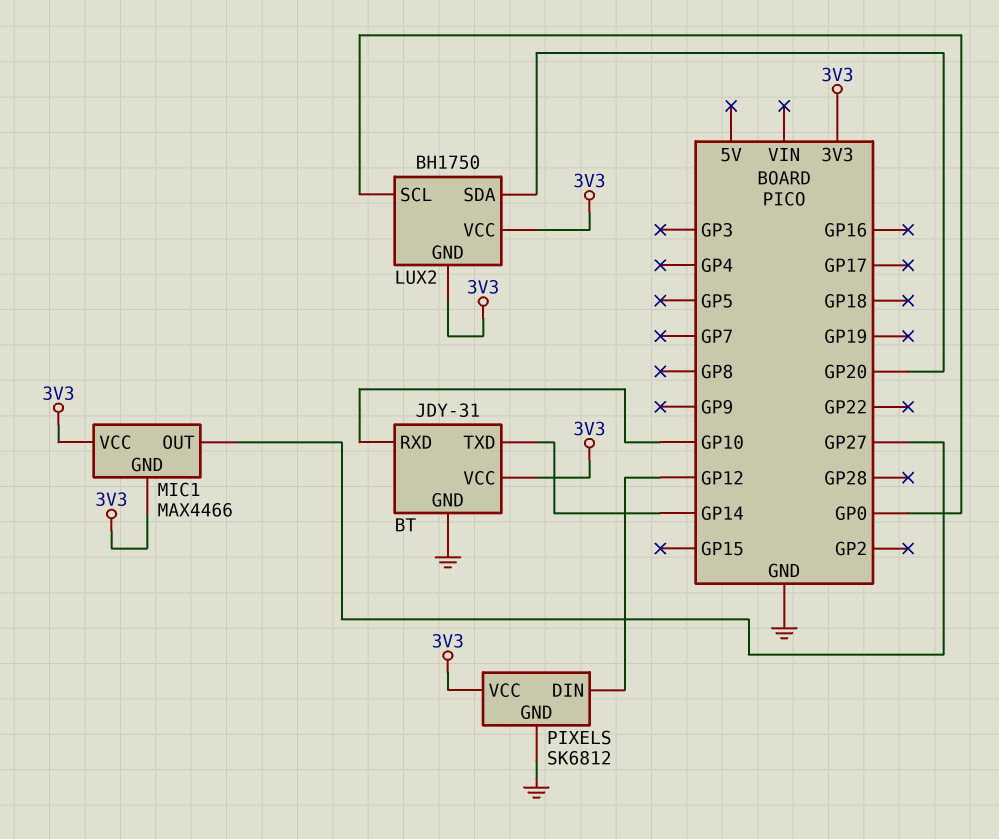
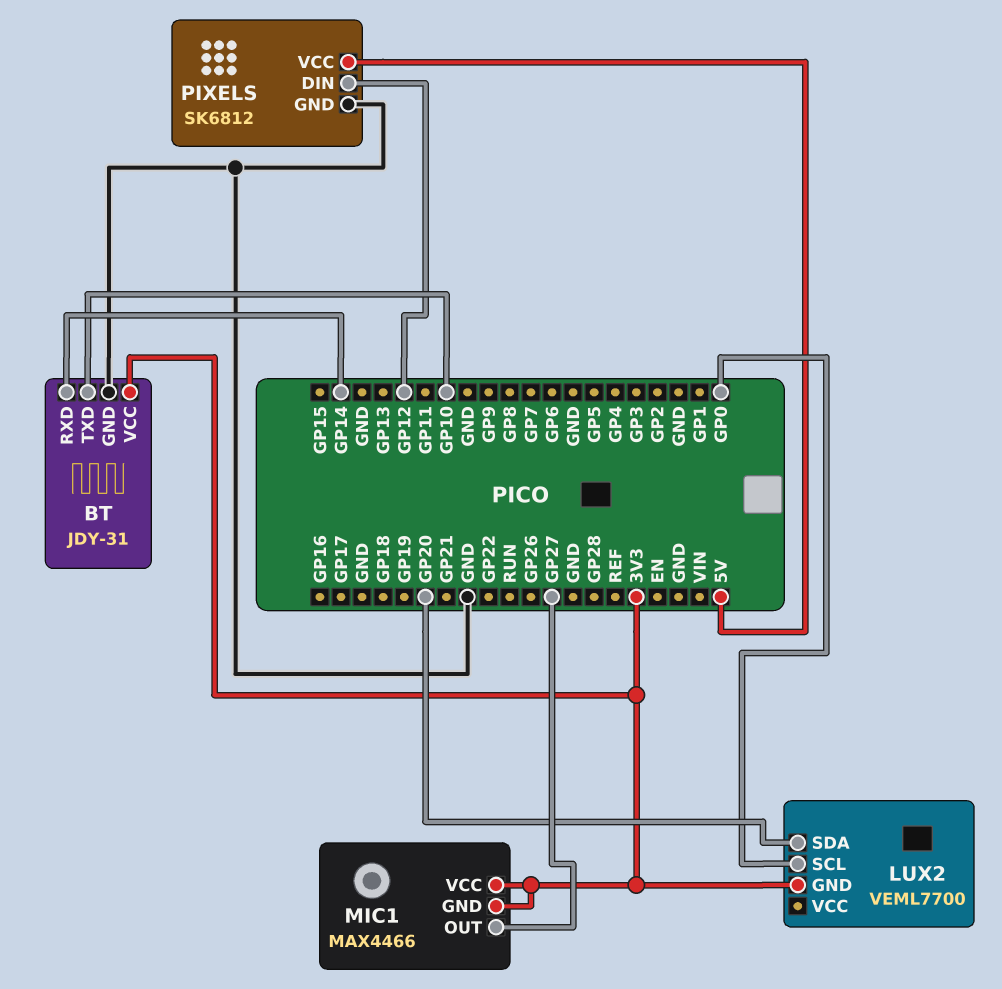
BT pin RXD: GP10 -> GP14
BT pin TXD: GP14 -> GP10
LUX2: BH1750 -> VEML7700
LUX2 pin VCC: 3V3 -> none
PIXELS pin VCC: 3V3 -> 5V

